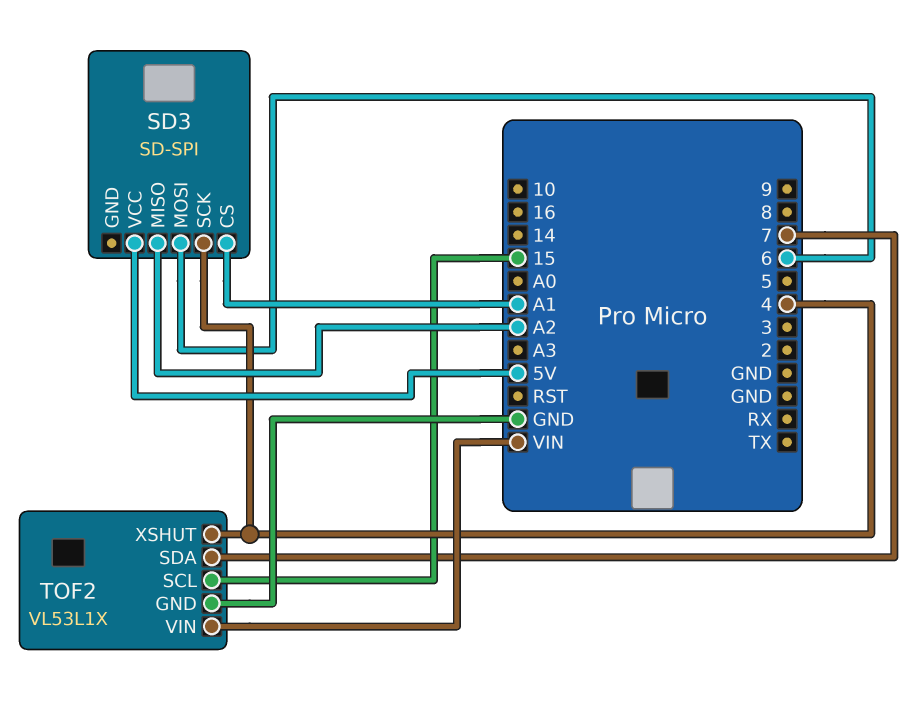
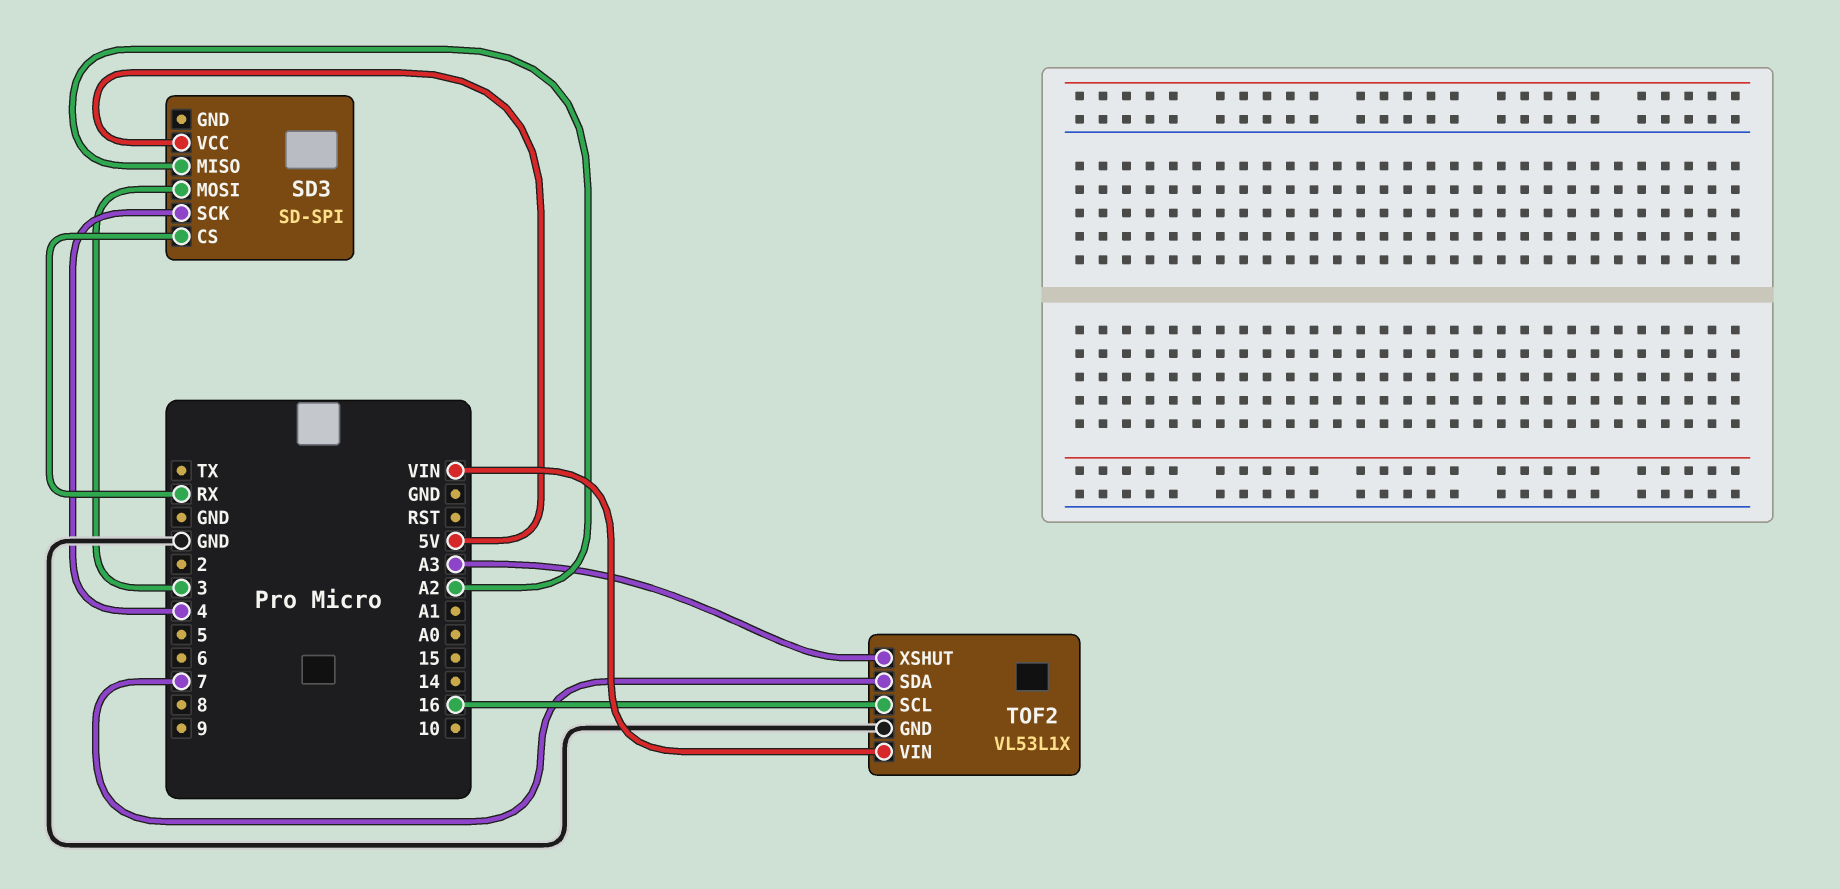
SD3 pin CS: A1 -> RX
SD3 pin MOSI: 6 -> 3
TOF2 pin SCL: 15 -> 16
TOF2 pin XSHUT: 4 -> A3

